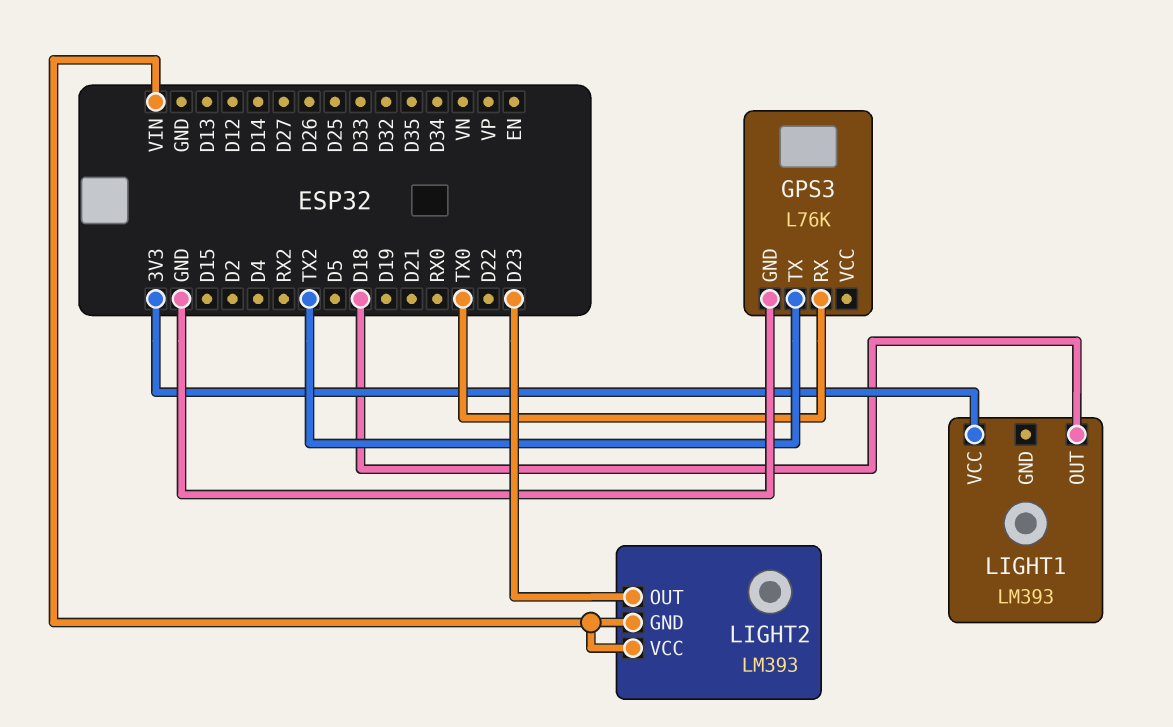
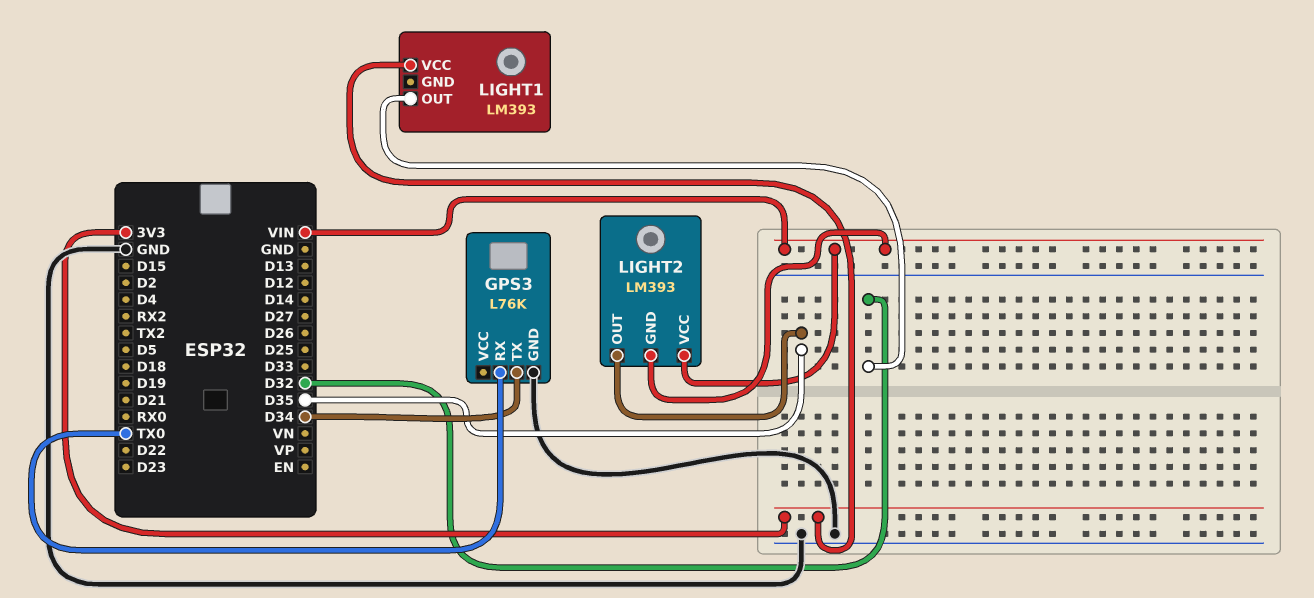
GPS3 pin TX: TX2 -> D34
LIGHT1 pin OUT: D18 -> D32
LIGHT2 pin OUT: D23 -> D35

